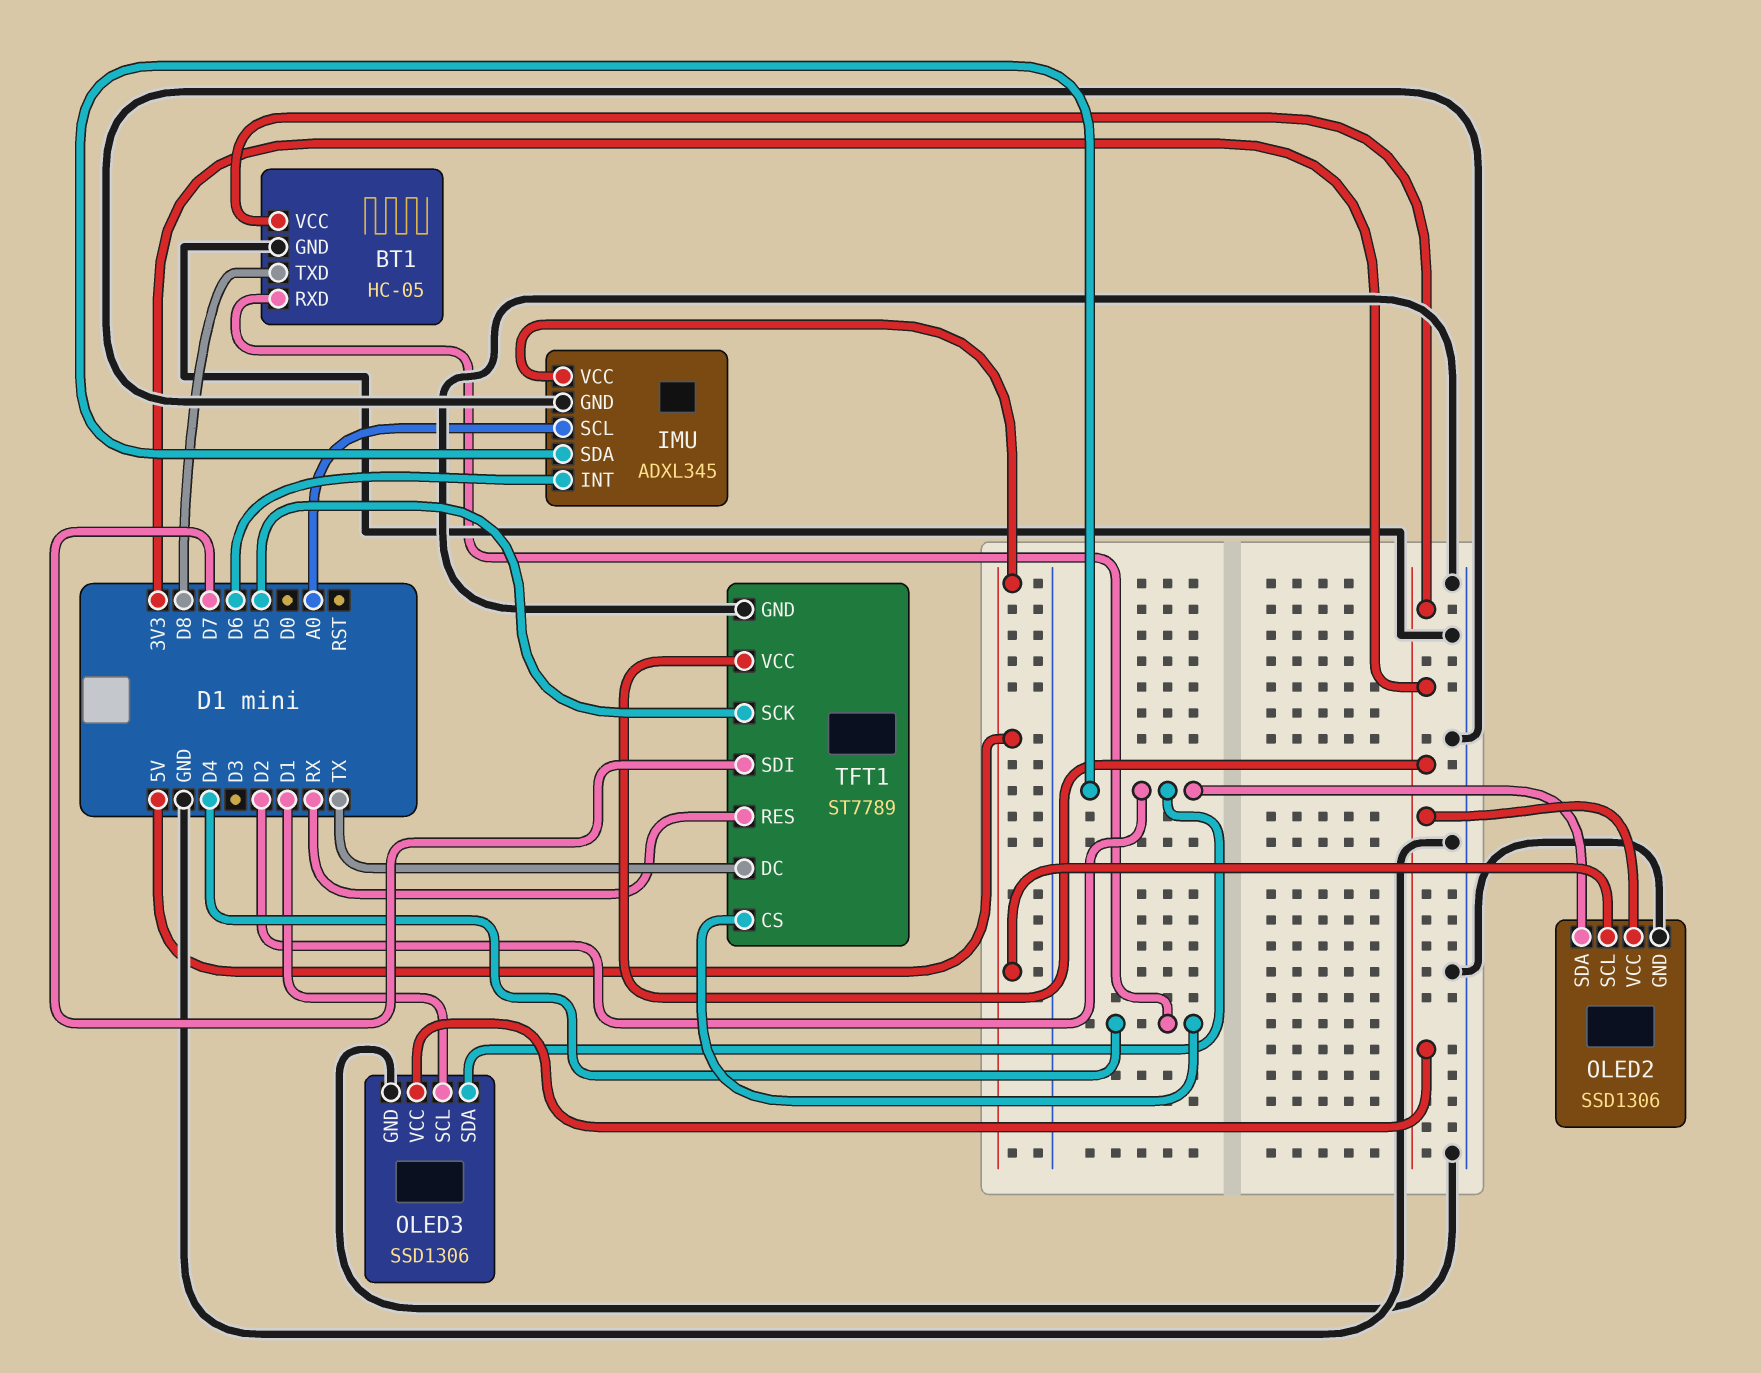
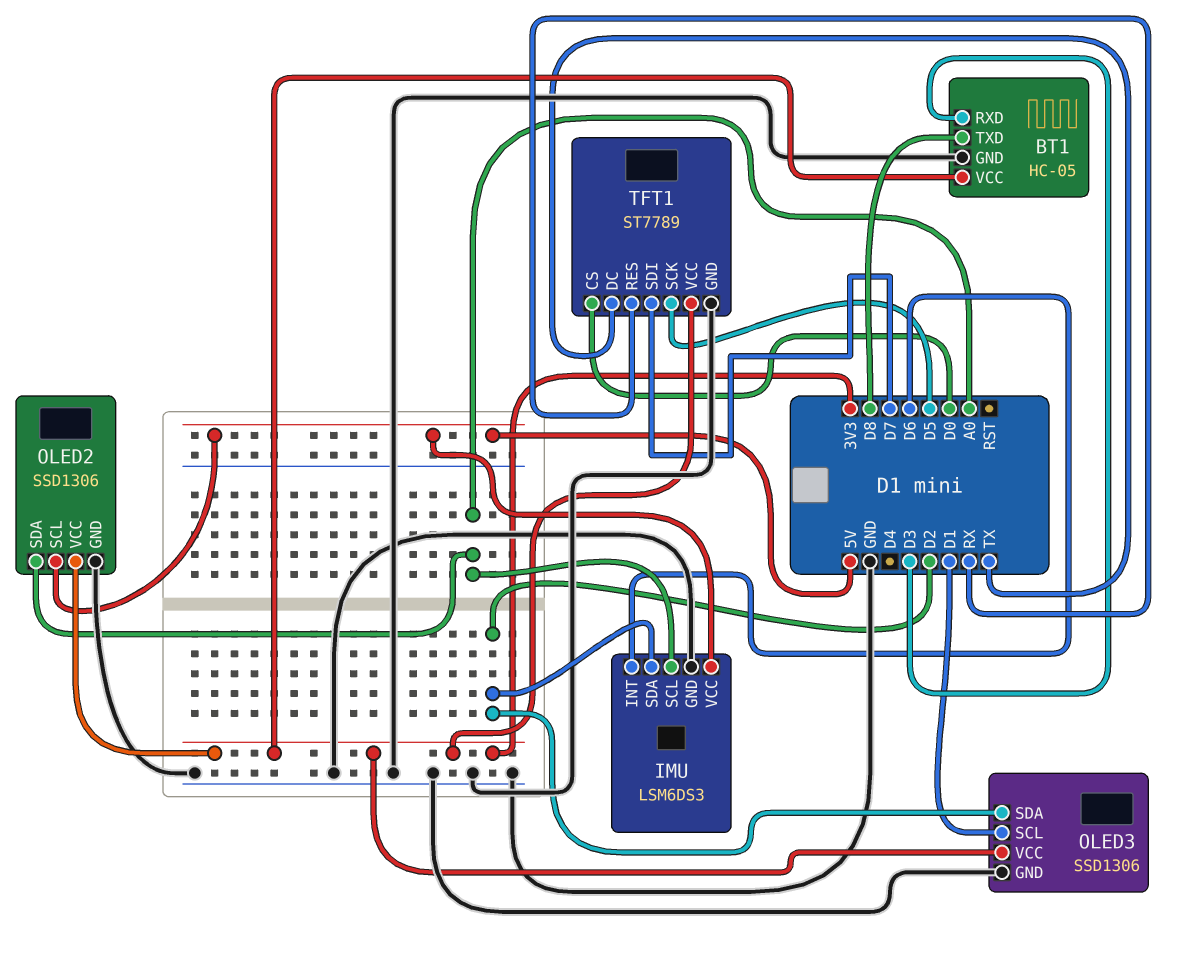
BT1 pin RXD: D4 -> D3
IMU: ADXL345 -> LSM6DS3
OLED2 pin SDA: D2 -> A0
TFT1 pin CS: D4 -> D0

